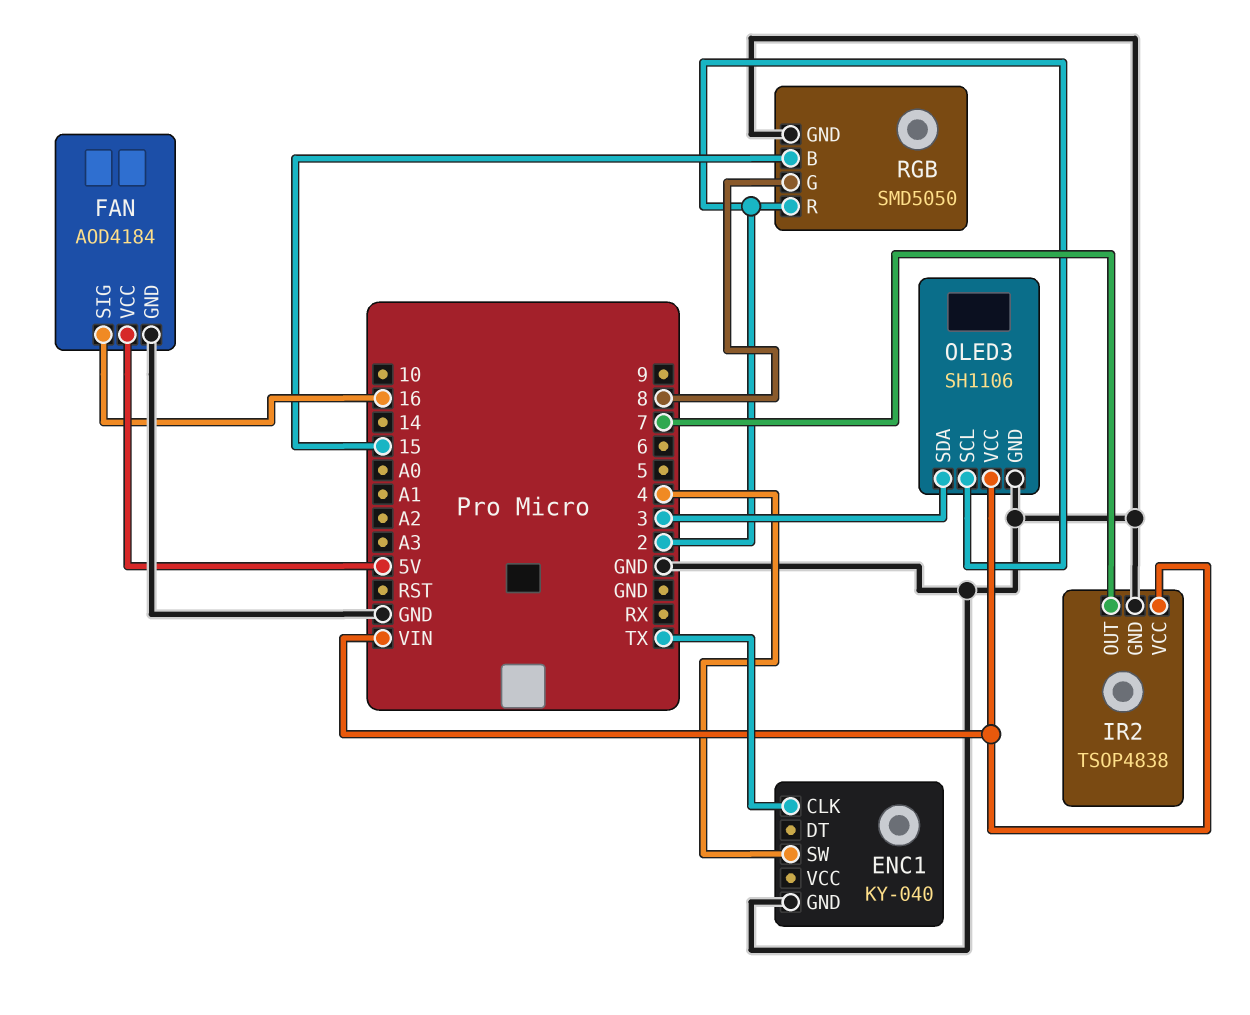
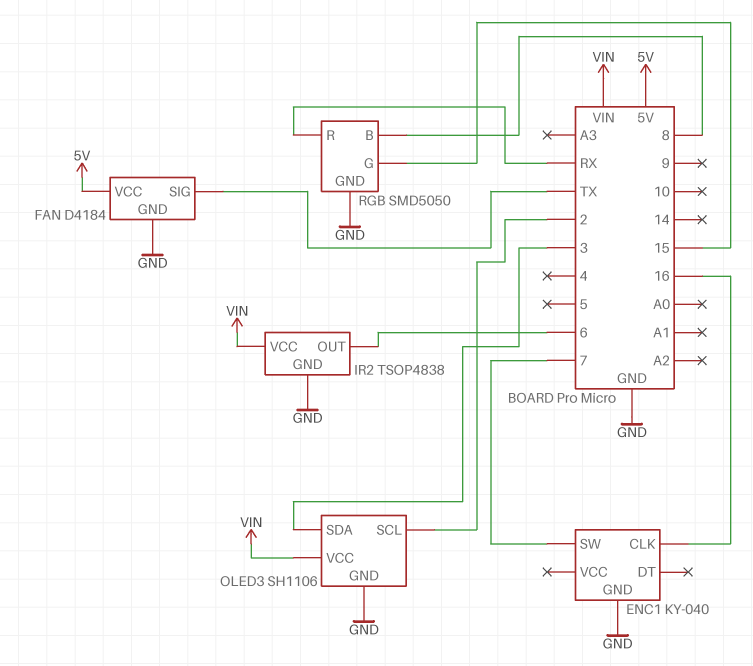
ENC1 pin CLK: TX -> 16
ENC1 pin SW: 4 -> 7
FAN: AOD4184 -> D4184
FAN pin SIG: 16 -> TX
IR2 pin OUT: 7 -> 6
RGB pin B: 15 -> 8
RGB pin G: 8 -> 15
RGB pin R: 2 -> RX

